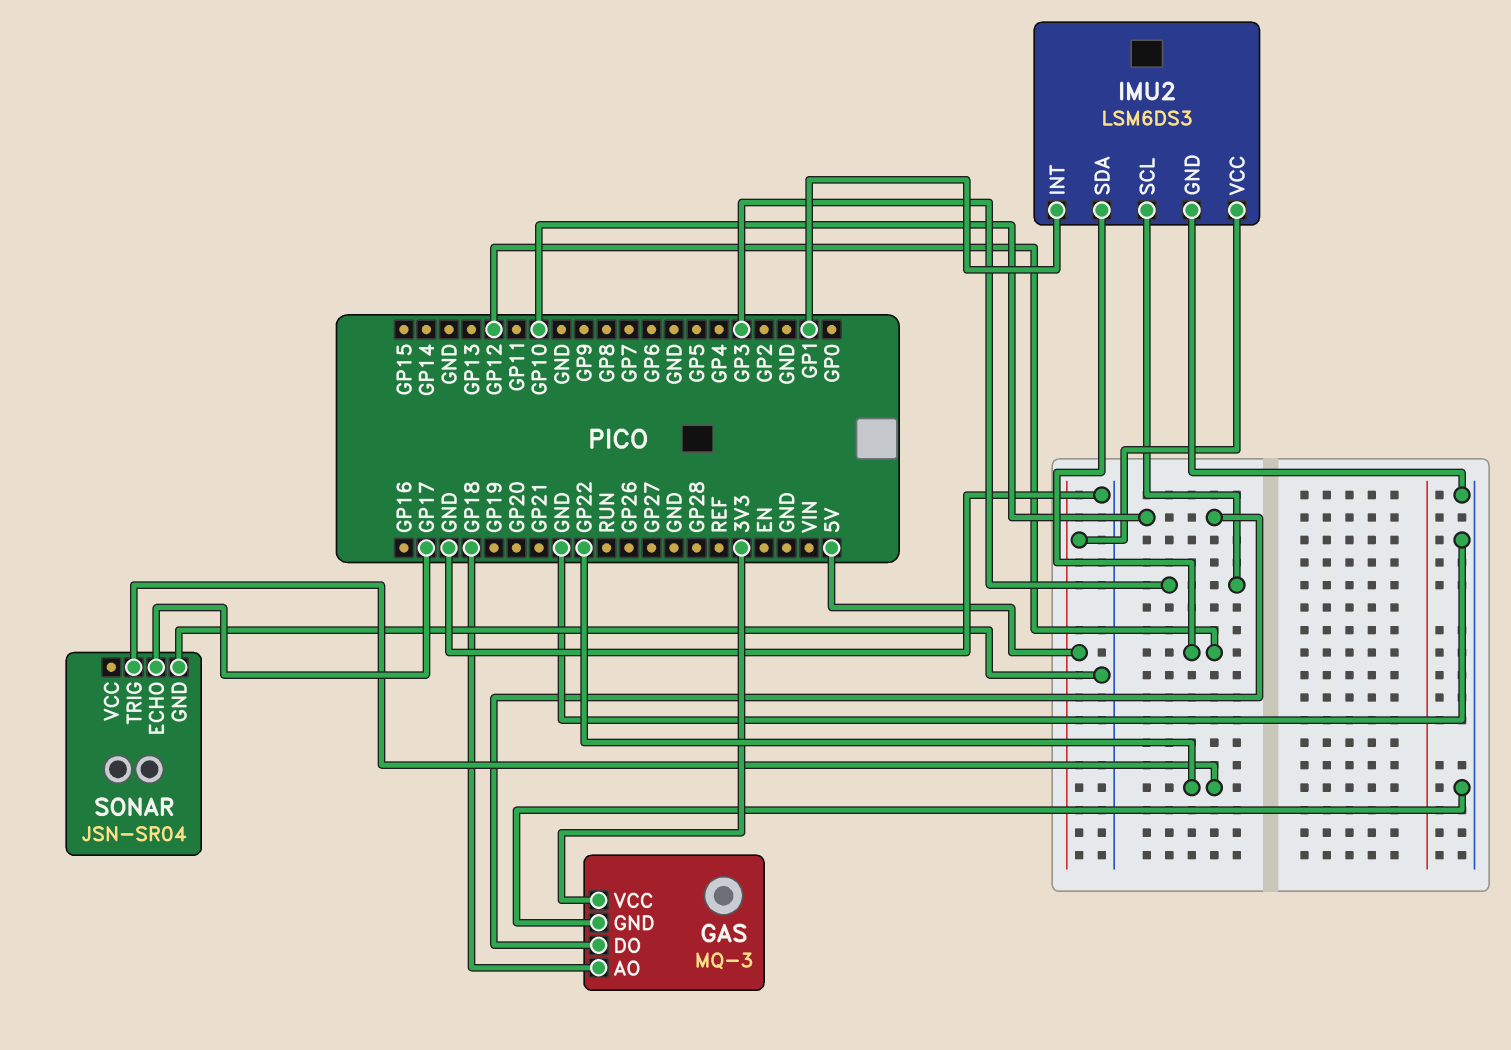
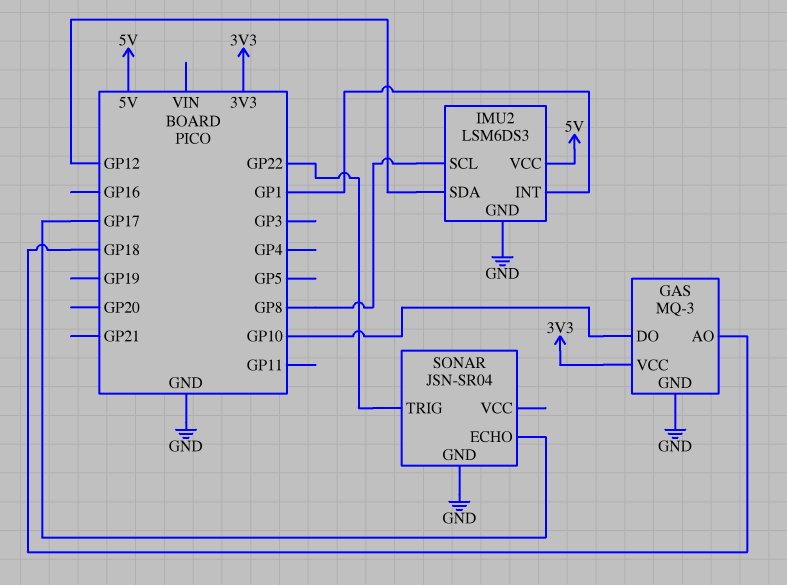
IMU2 pin SCL: GP3 -> GP8

